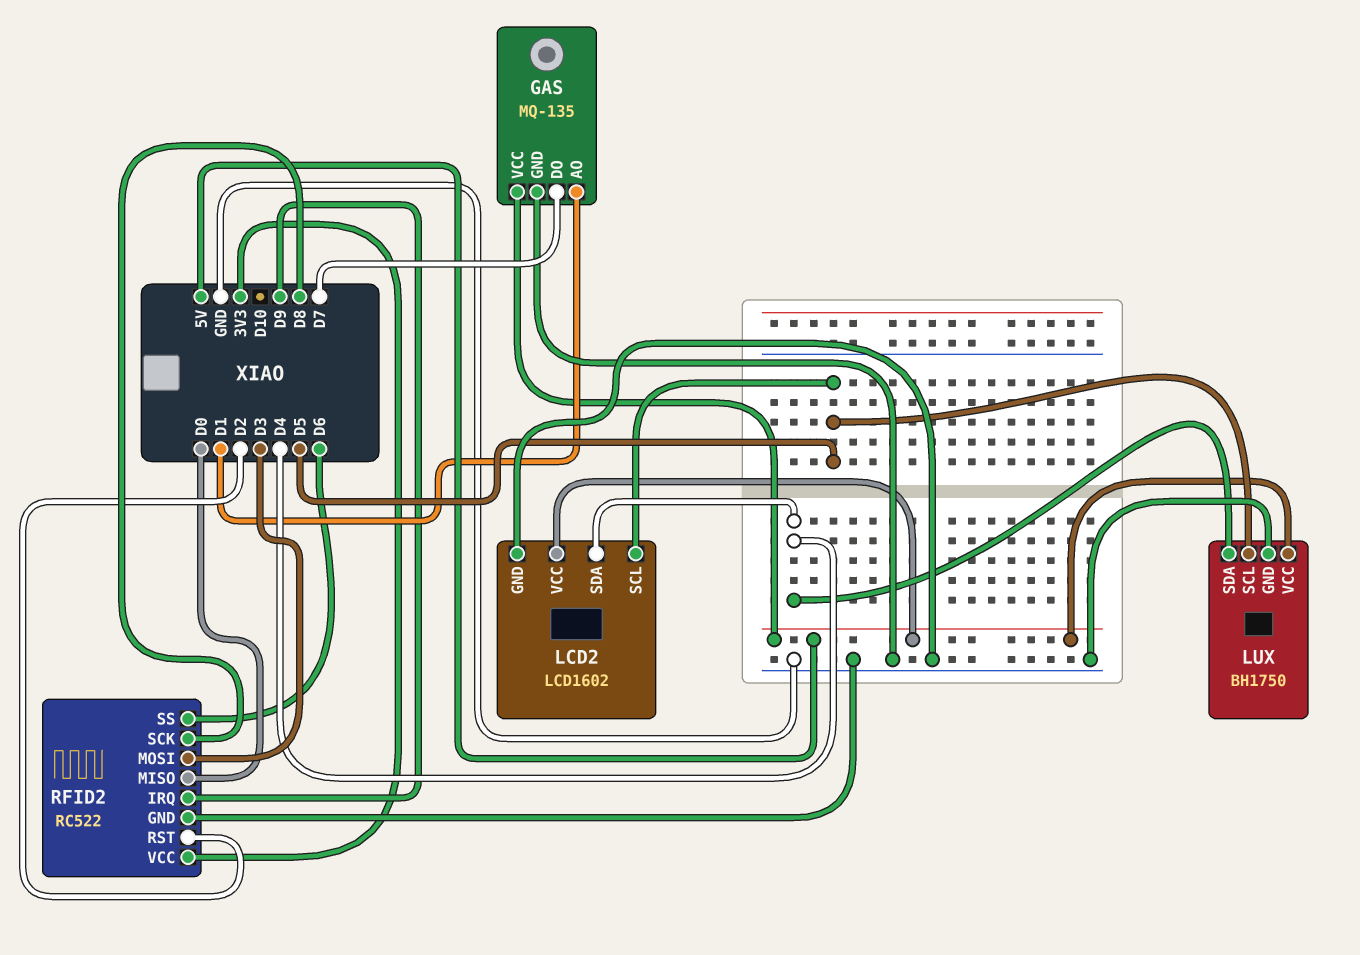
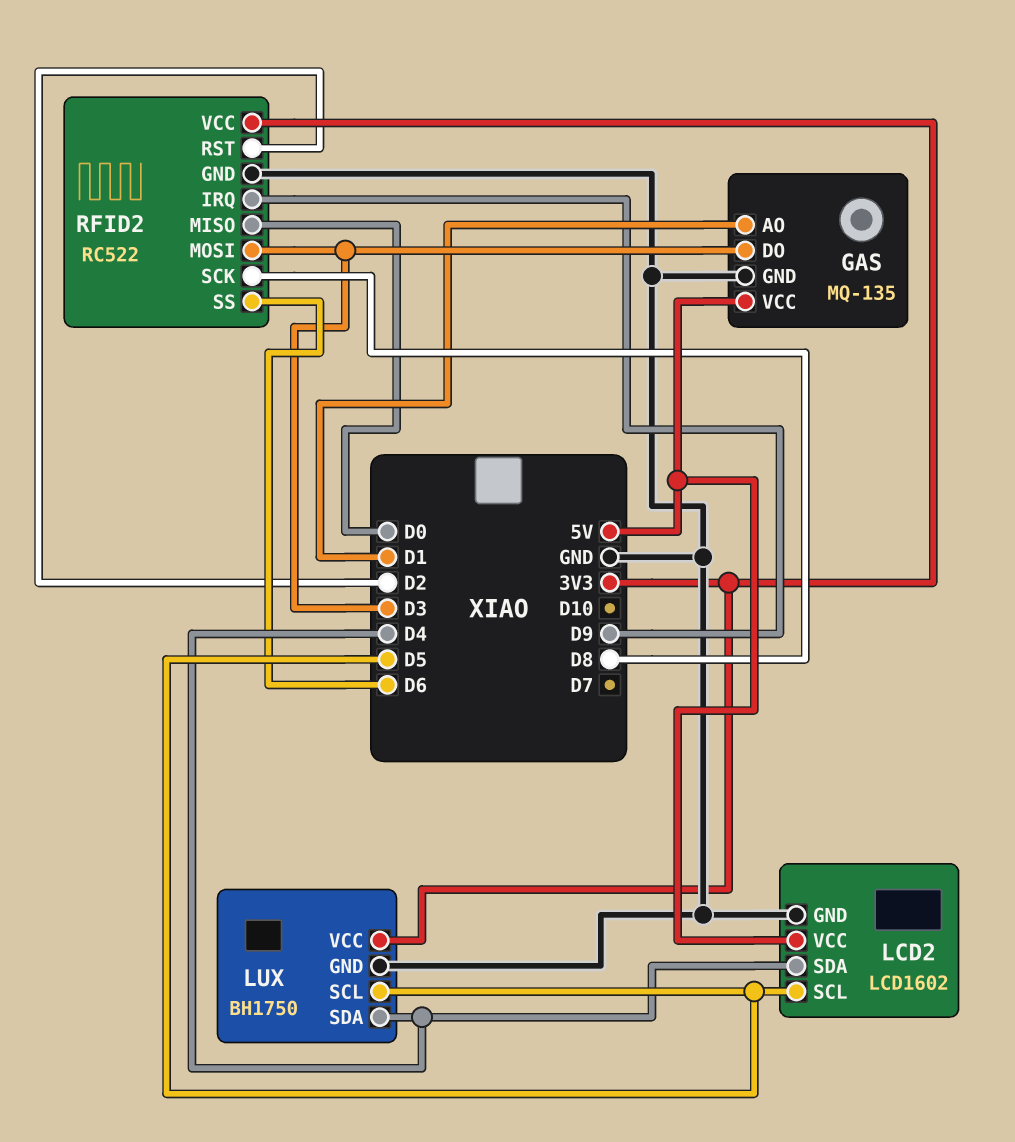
GAS pin DO: D7 -> D3
LUX pin VCC: 5V -> 3V3

